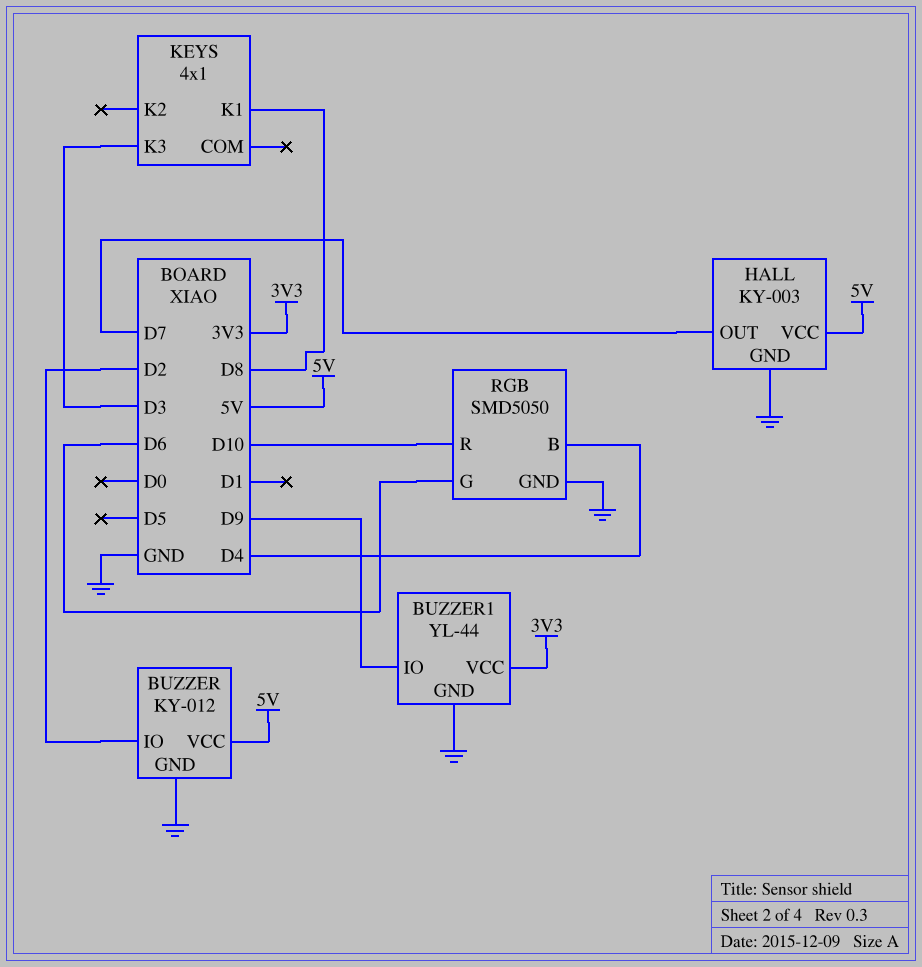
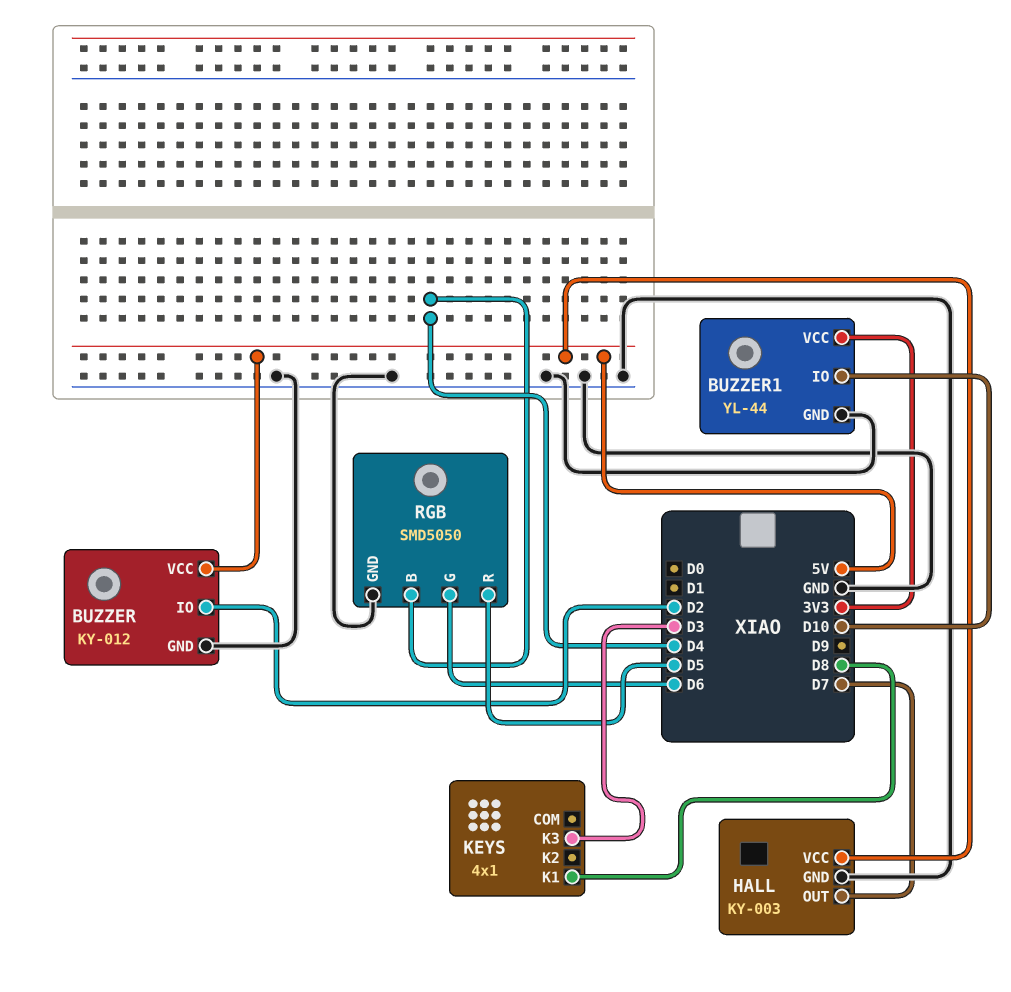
BUZZER1 pin IO: D9 -> D10
RGB pin R: D10 -> D5

